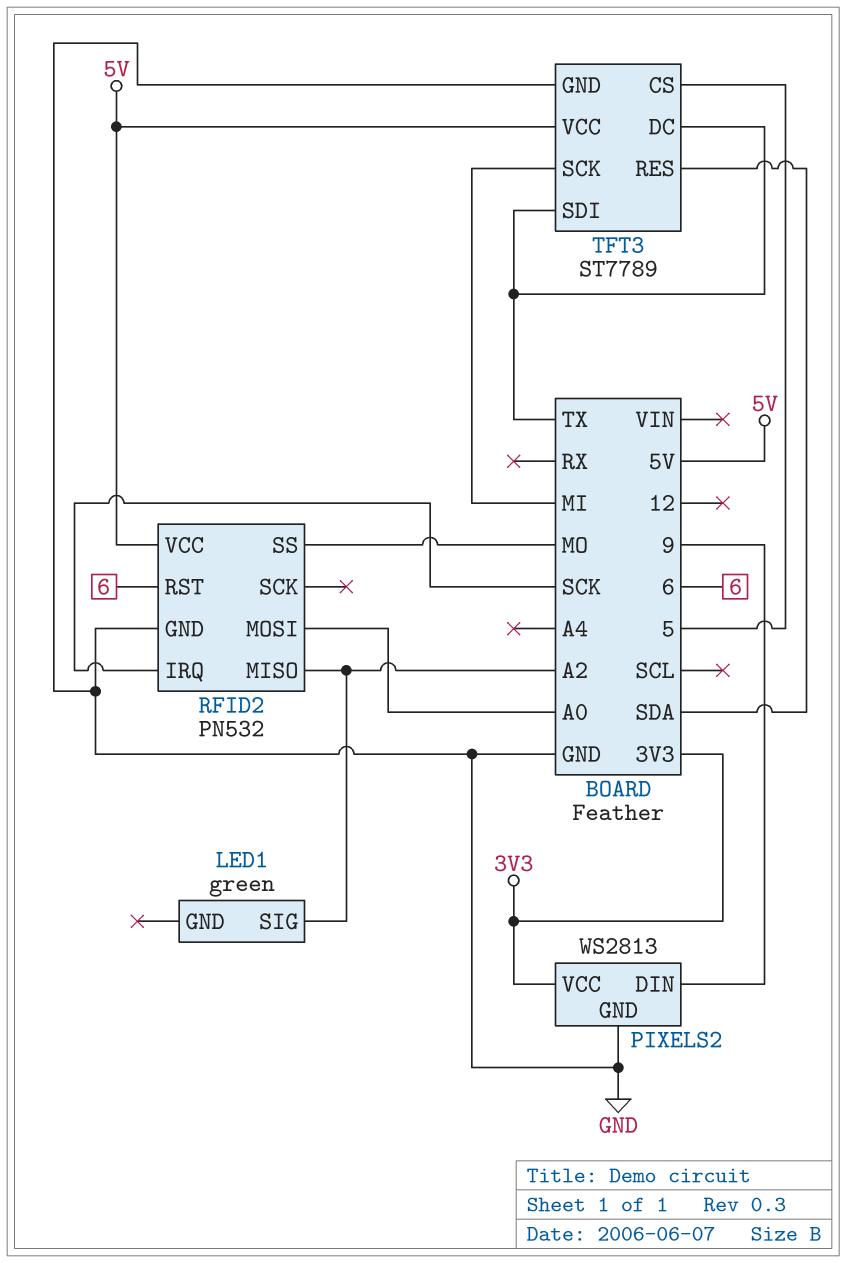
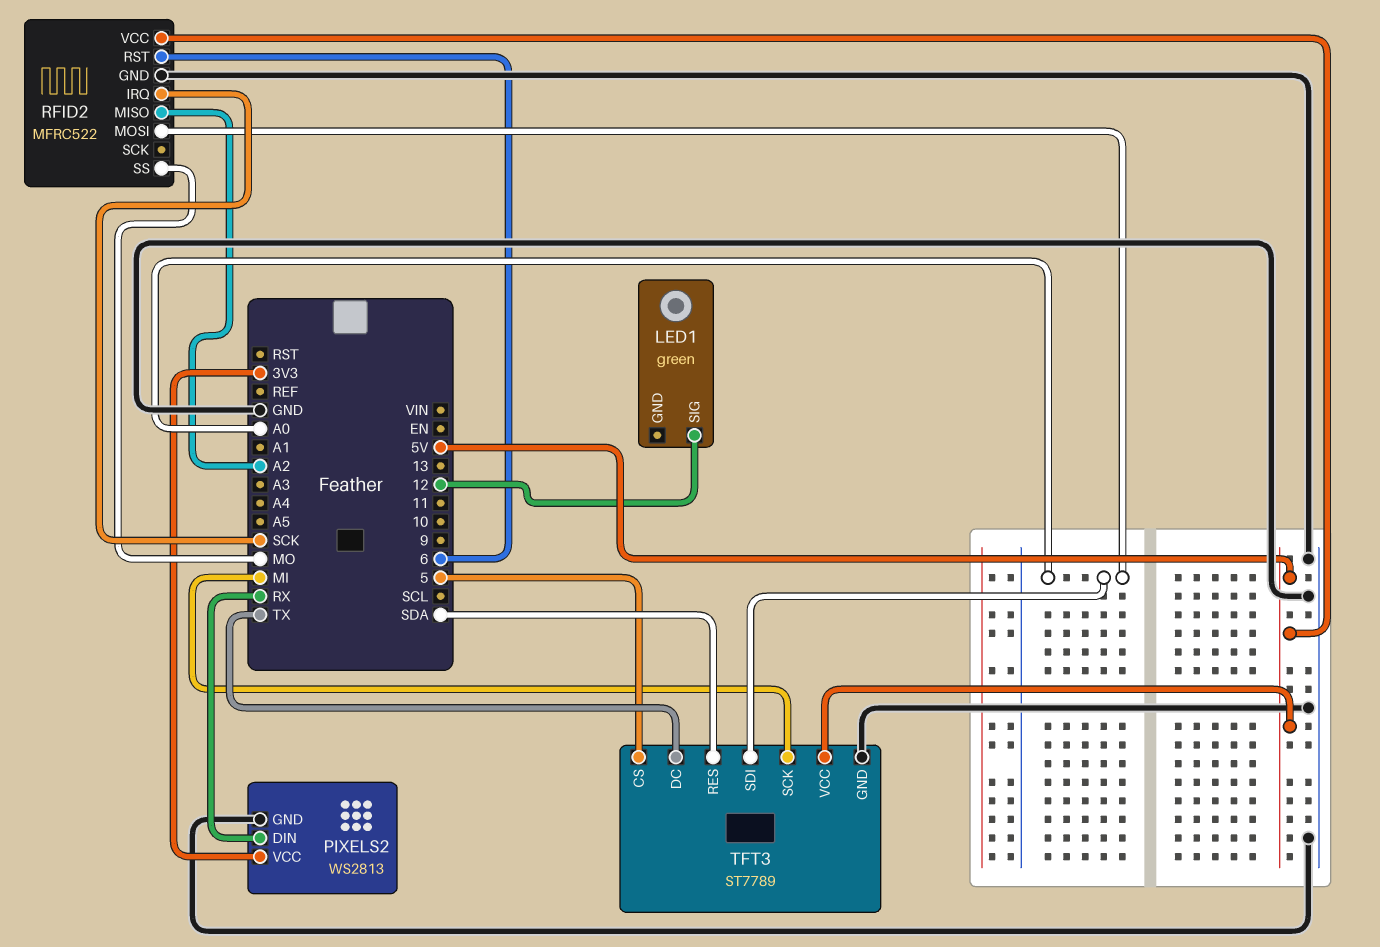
LED1 pin SIG: A2 -> 12
PIXELS2 pin DIN: 9 -> RX
RFID2: PN532 -> MFRC522
TFT3 pin SDI: TX -> A0

